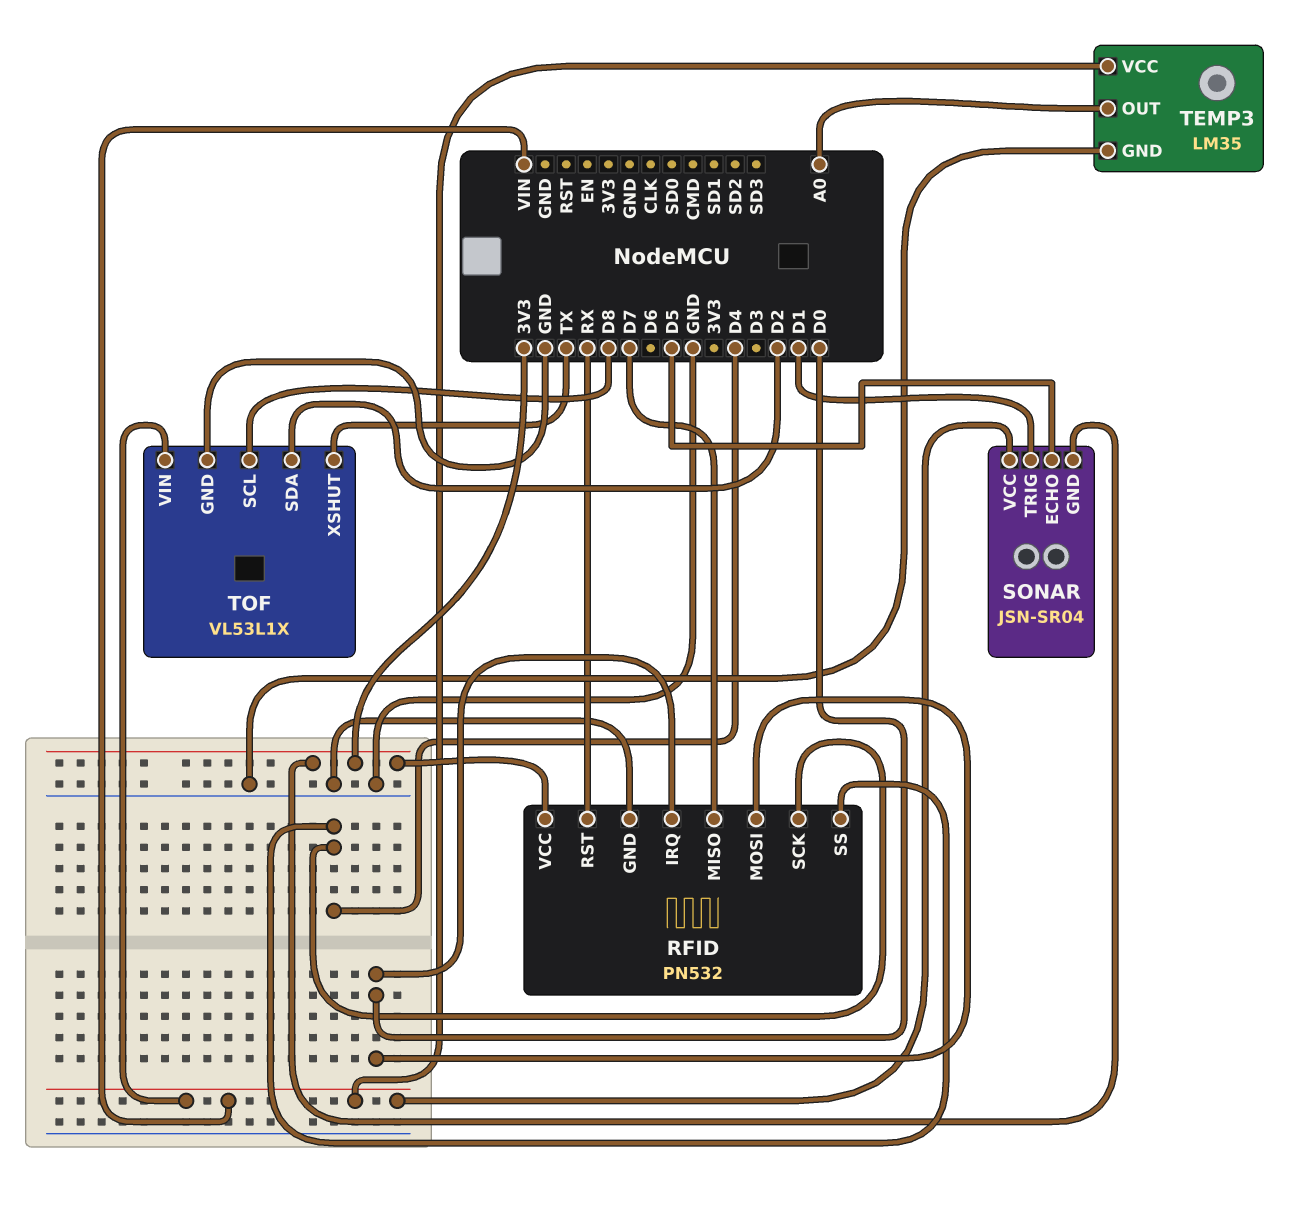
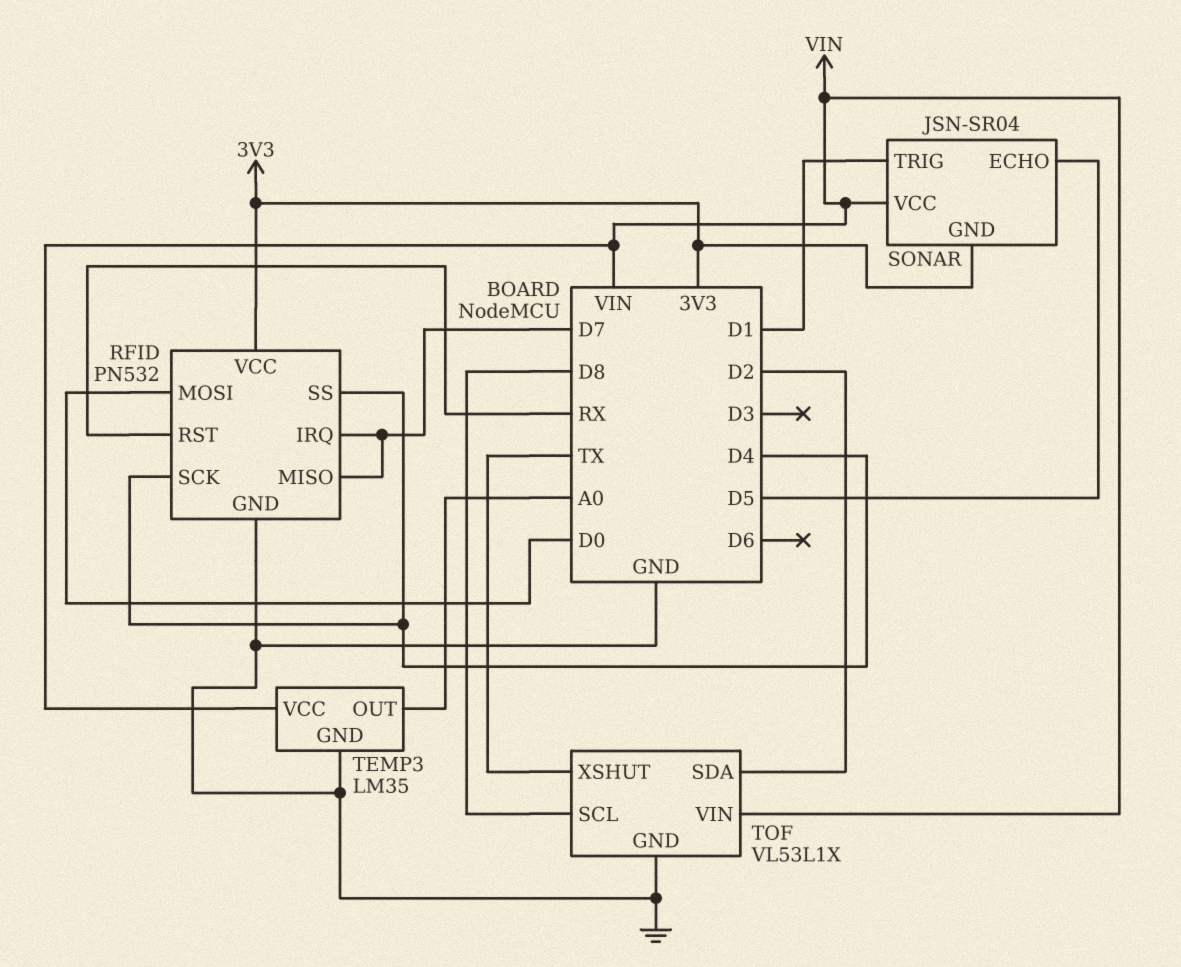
RFID pin IRQ: D0 -> D7

